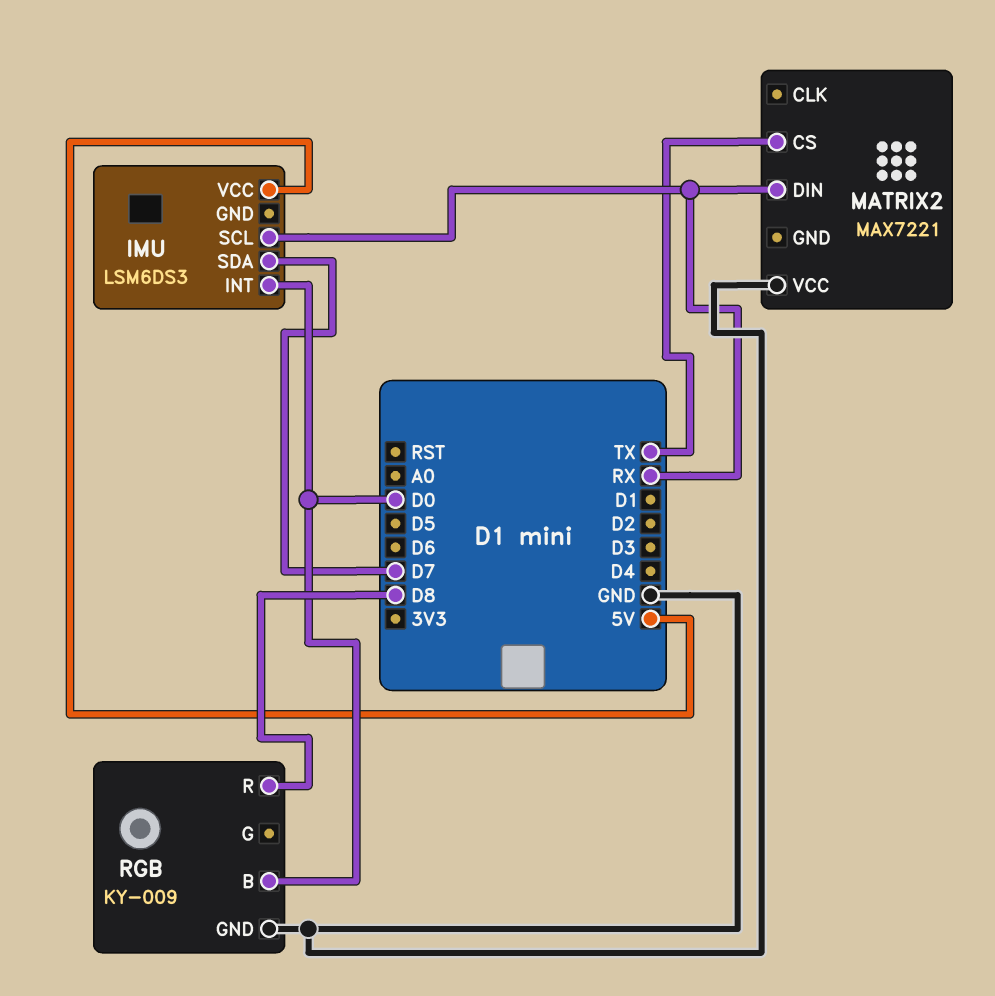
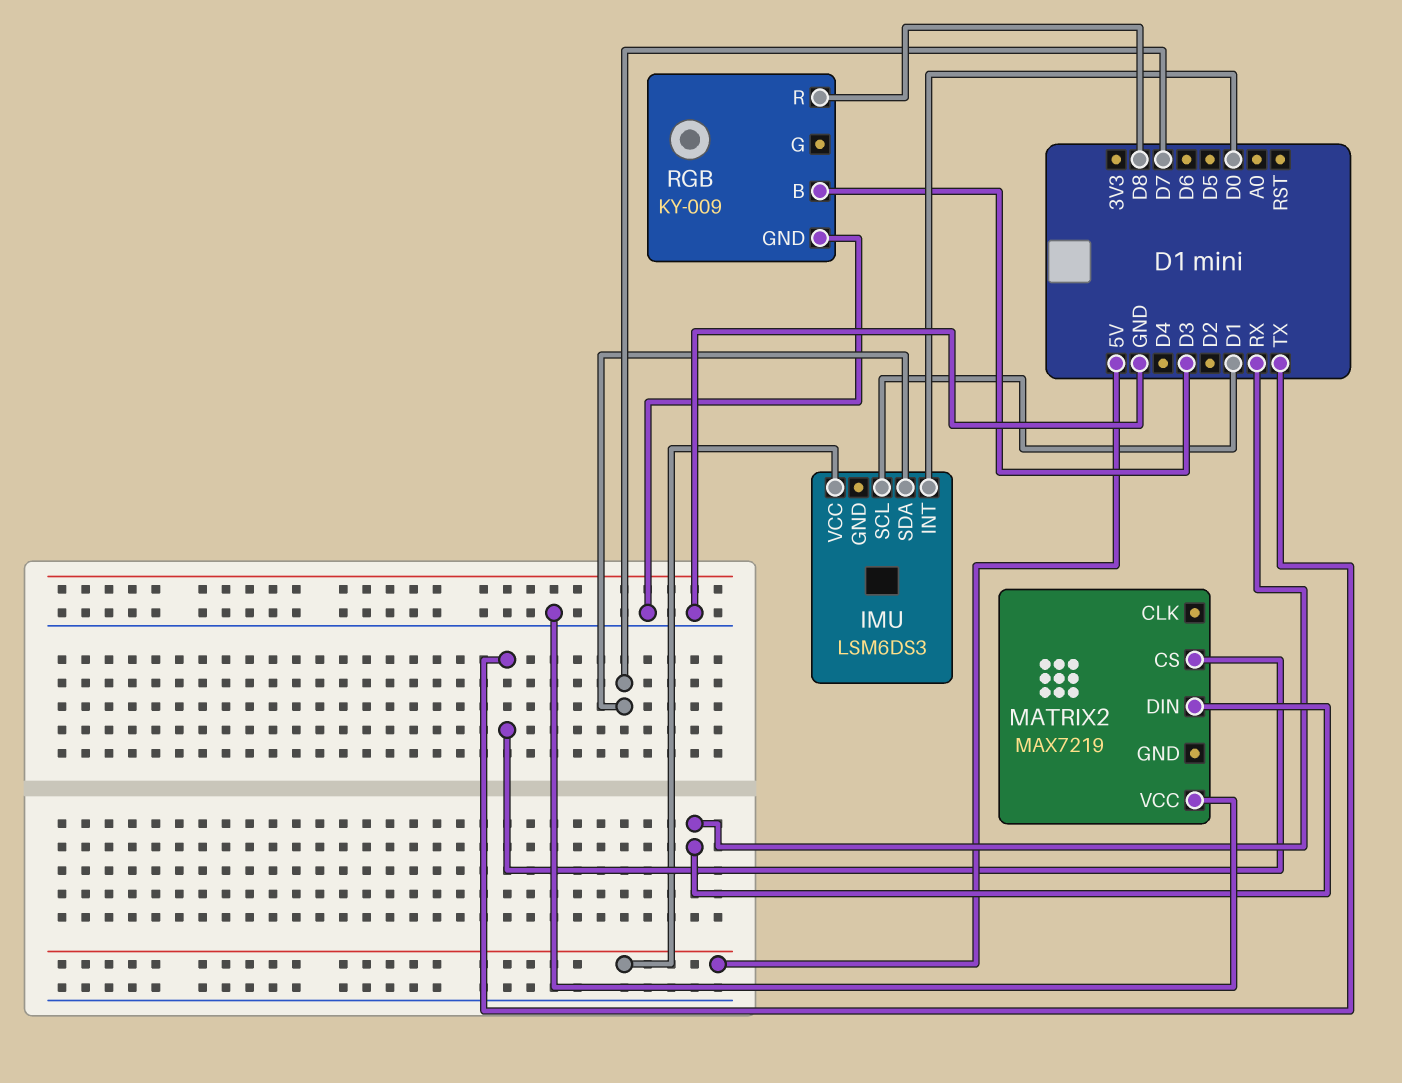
IMU pin SCL: RX -> D1
MATRIX2: MAX7221 -> MAX7219
RGB pin B: D0 -> D3

